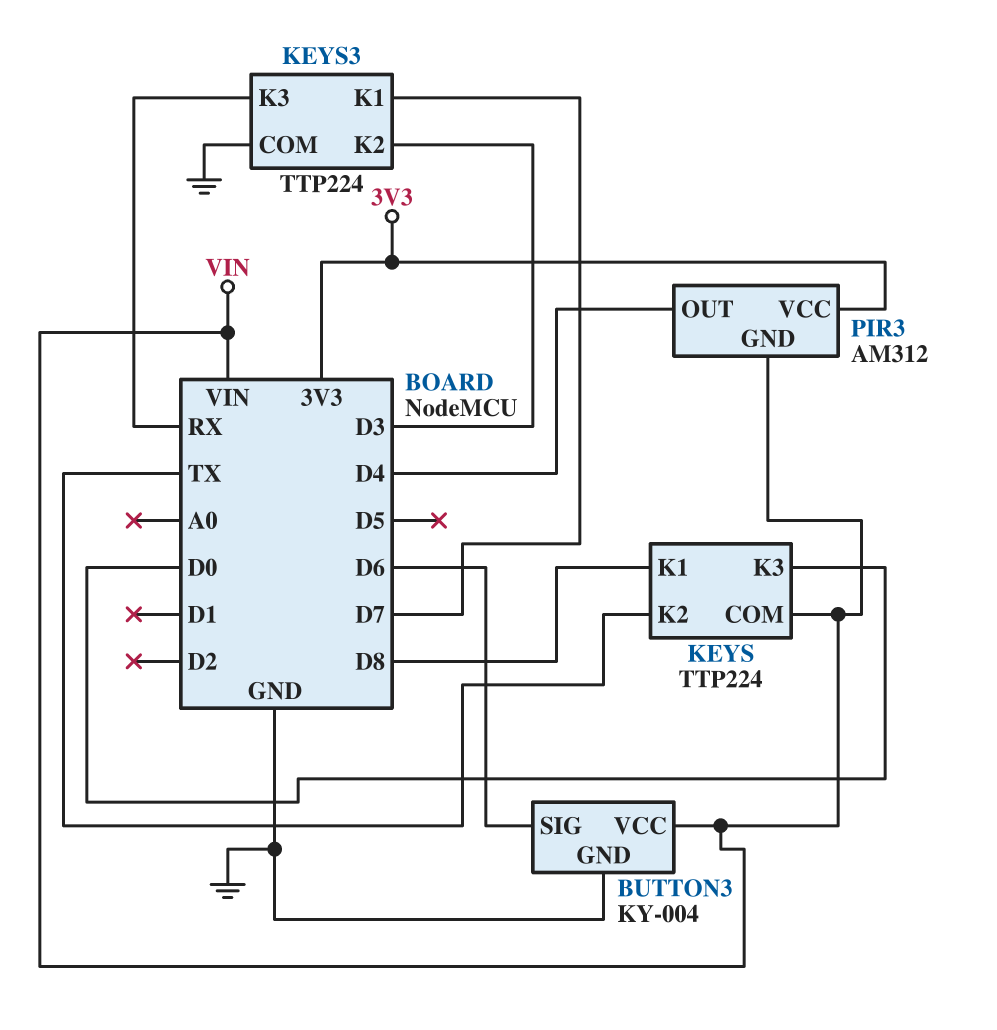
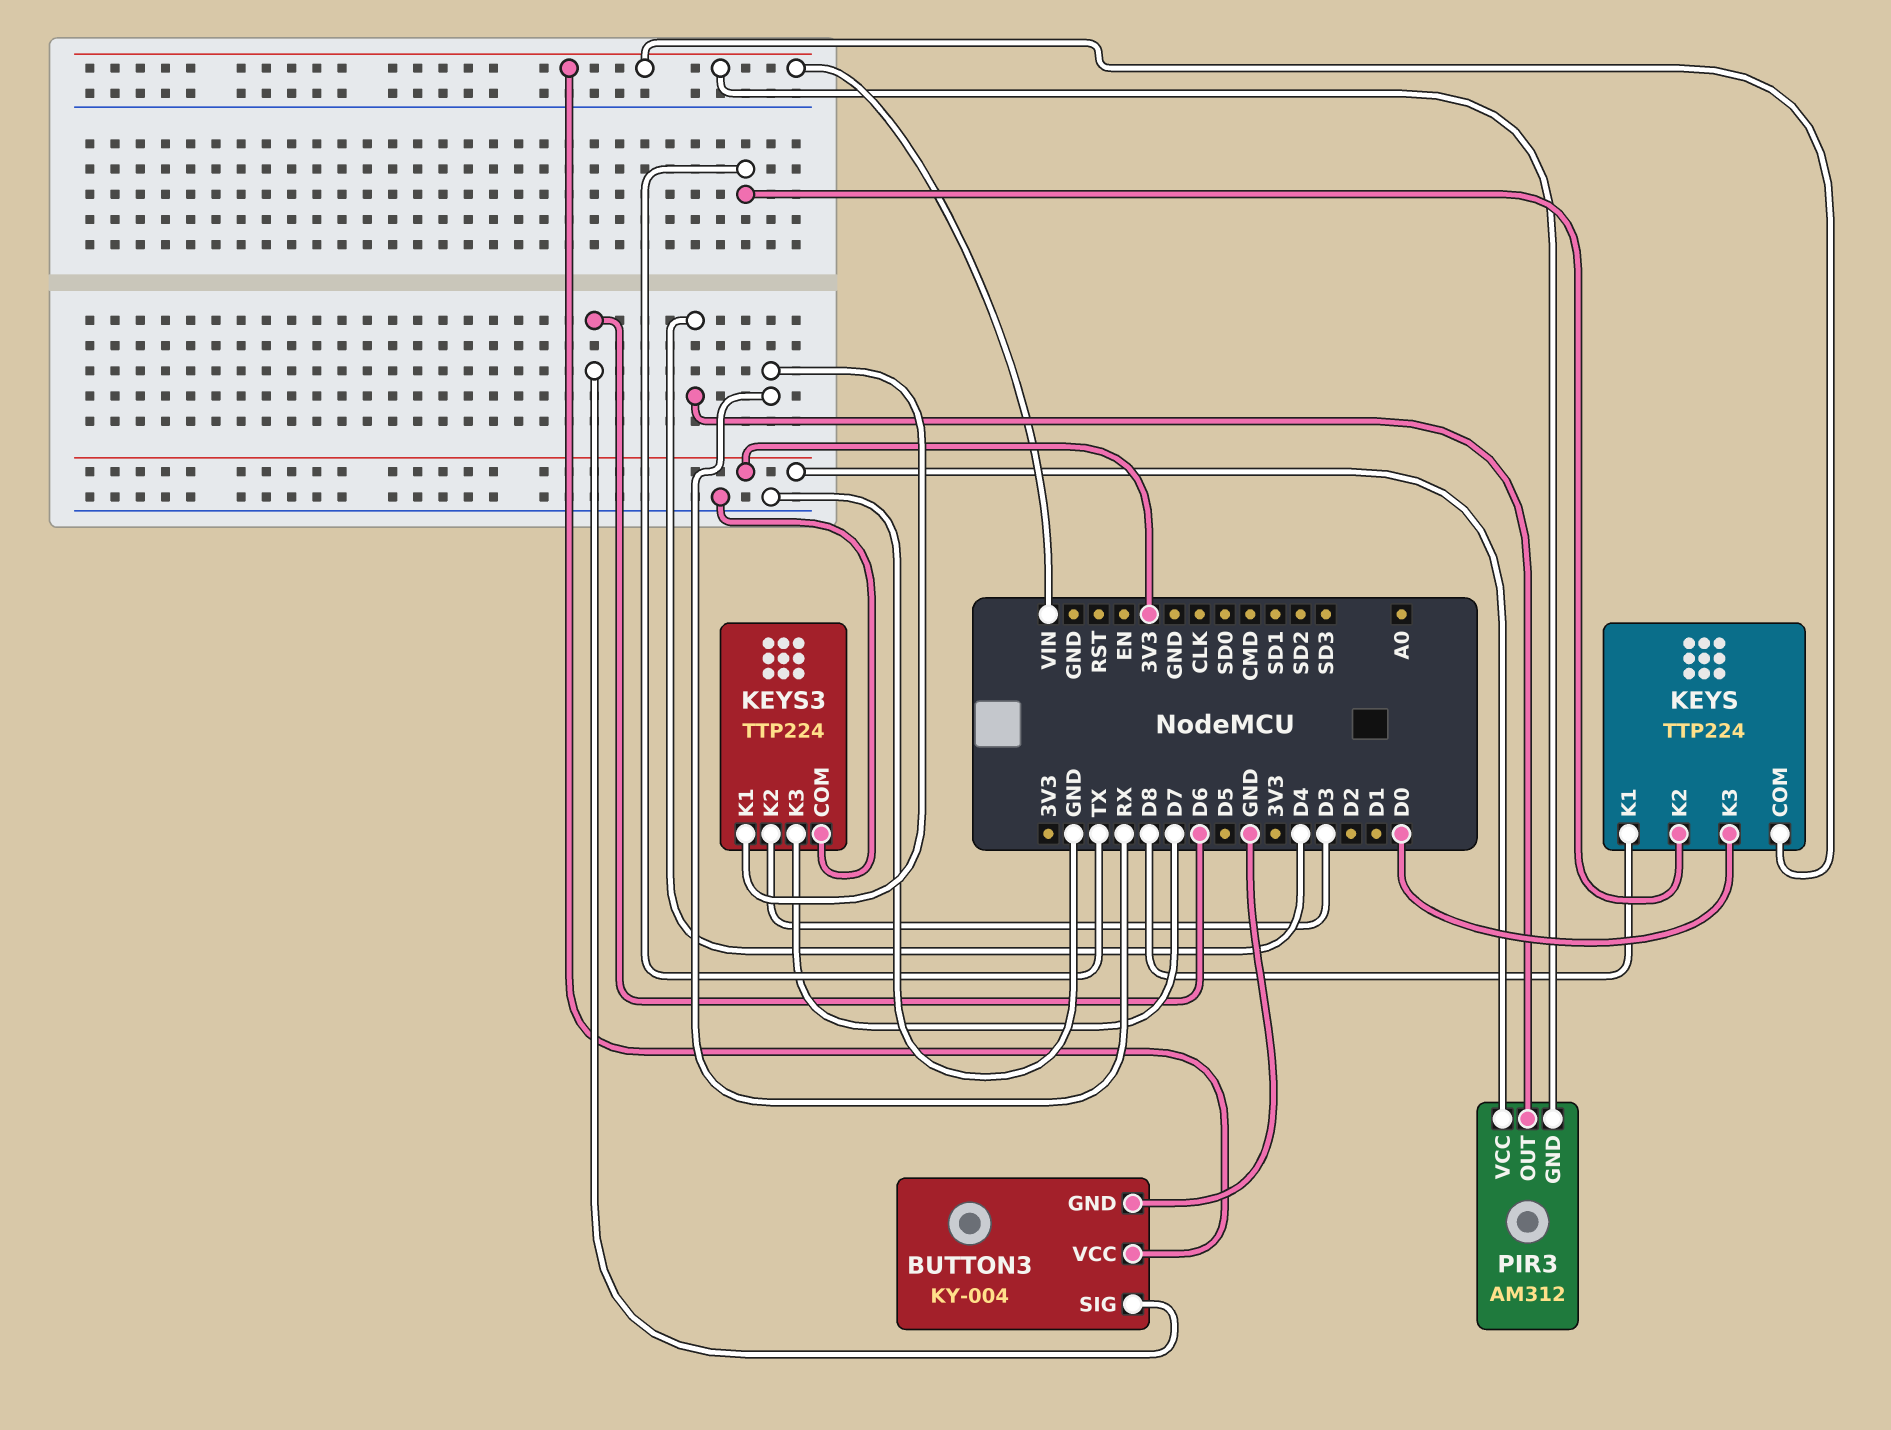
KEYS3 pin K1: D7 -> RX
KEYS3 pin K3: RX -> D7

